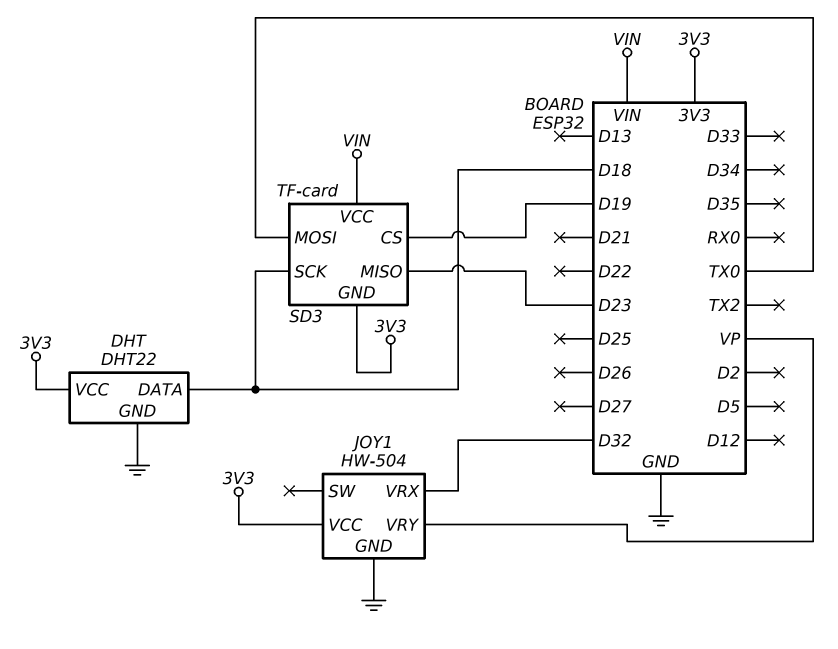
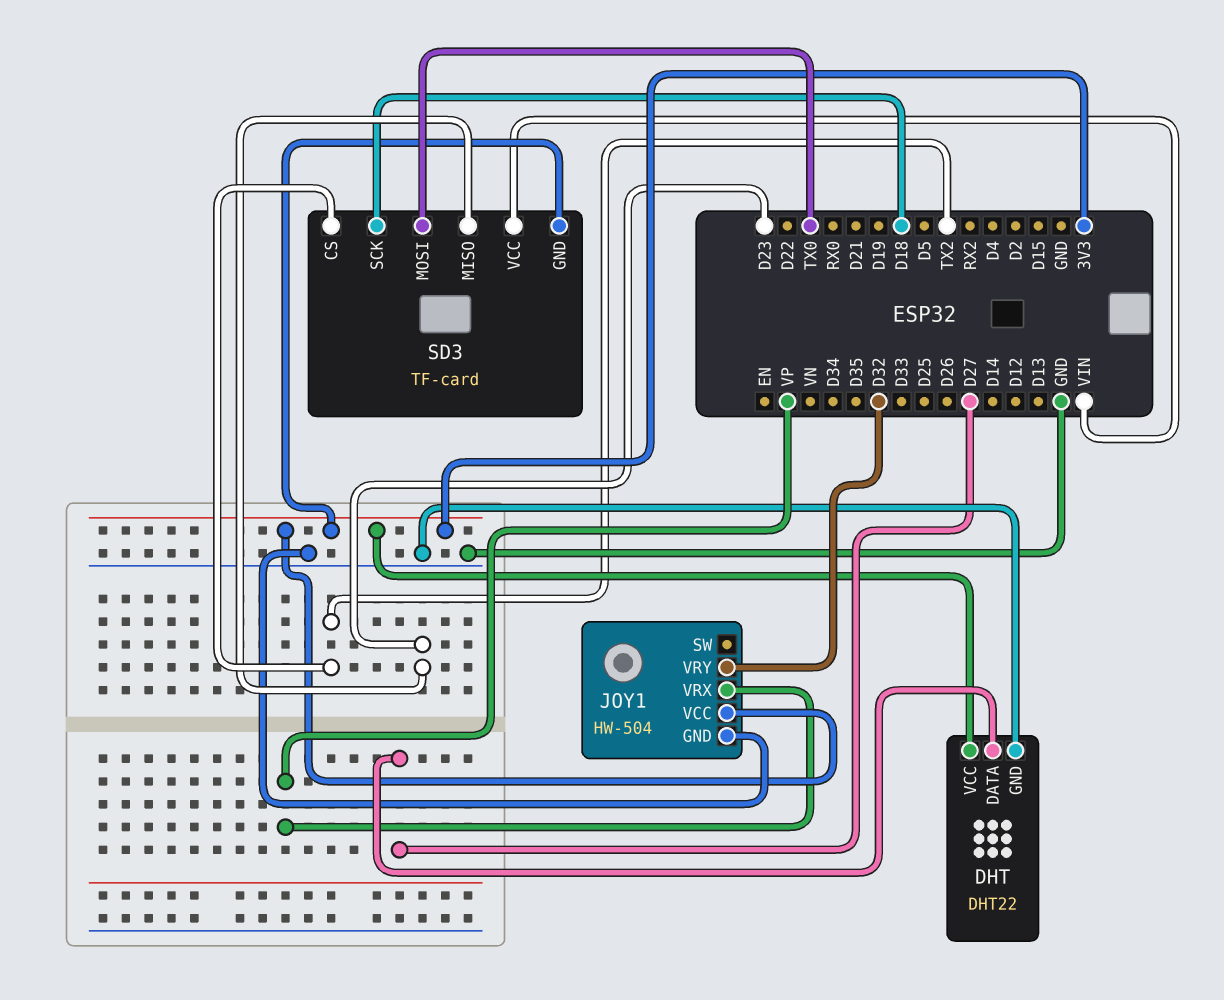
DHT pin DATA: D18 -> D27
JOY1 pin VRX: D32 -> VP
JOY1 pin VRY: VP -> D32
SD3 pin CS: D19 -> TX2

